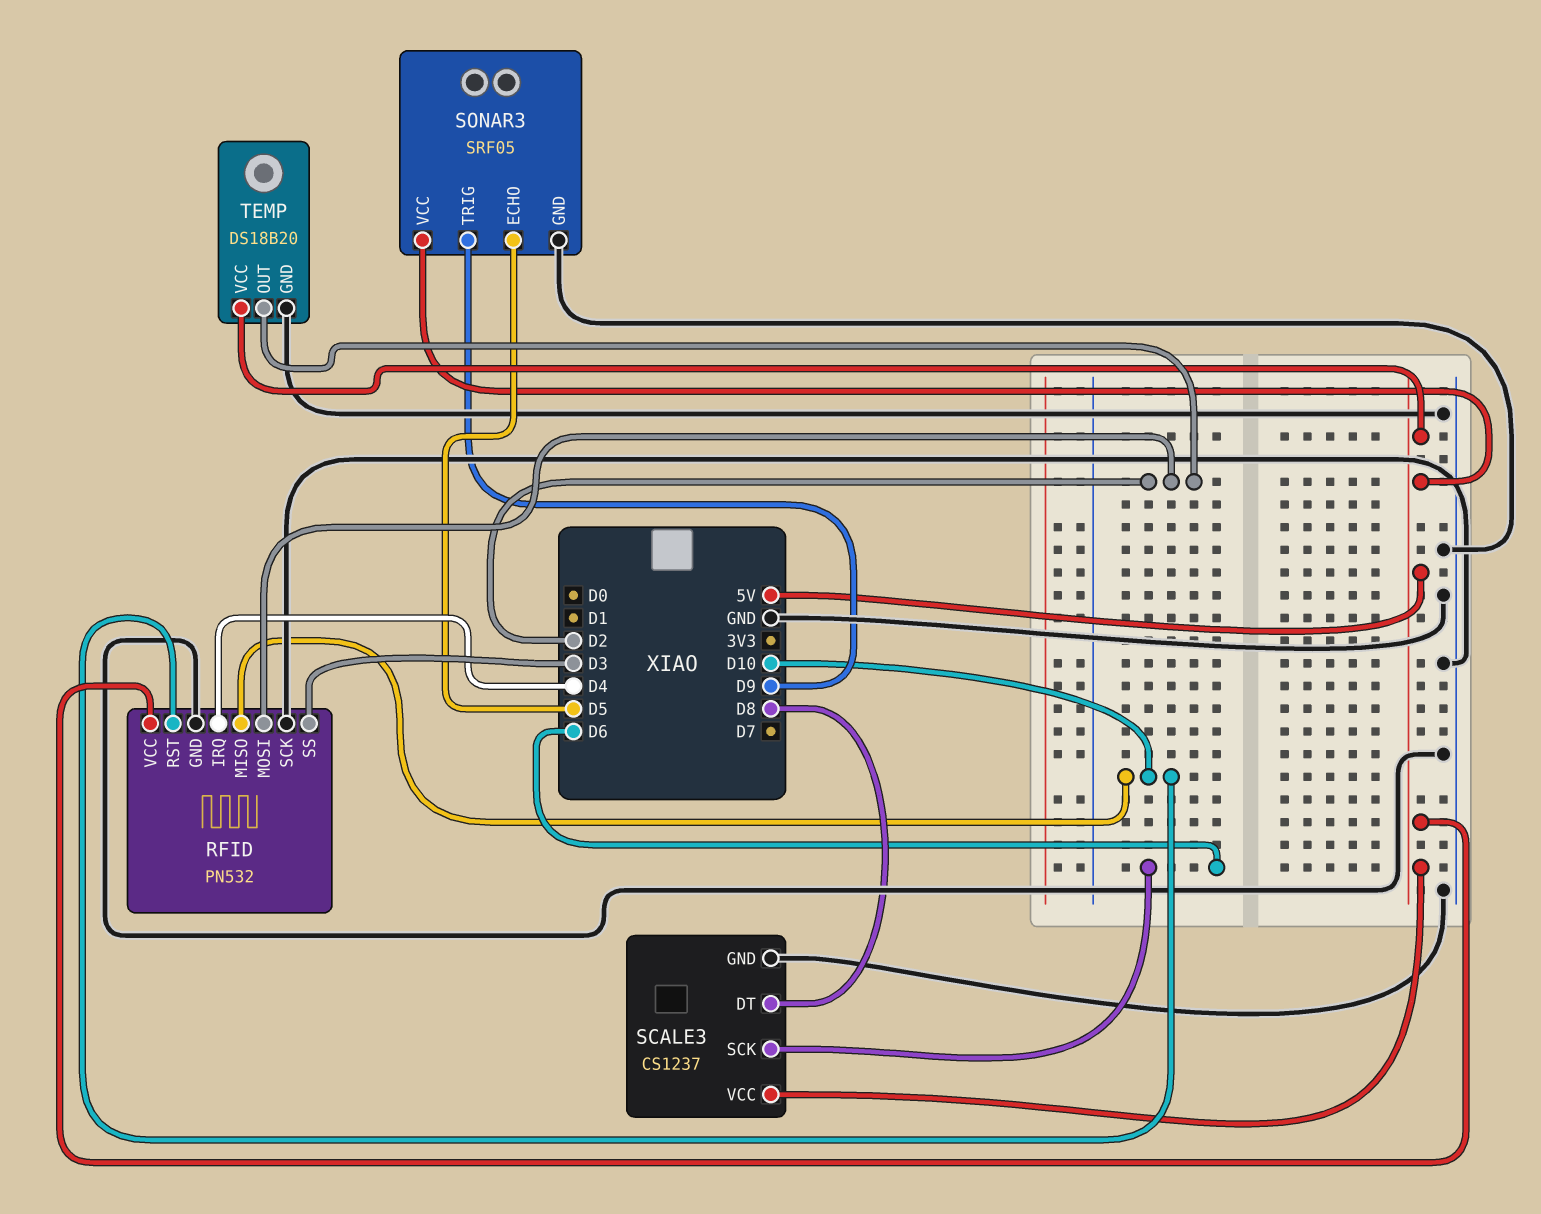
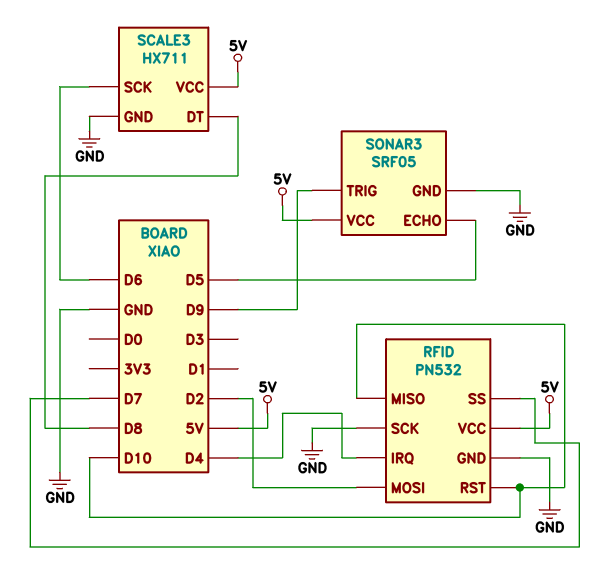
RFID pin SS: D3 -> D7
SCALE3: CS1237 -> HX711
TEMP: DS18B20 -> none
TEMP pin GND: GND -> none
TEMP pin OUT: D2 -> none
TEMP pin VCC: 5V -> none

